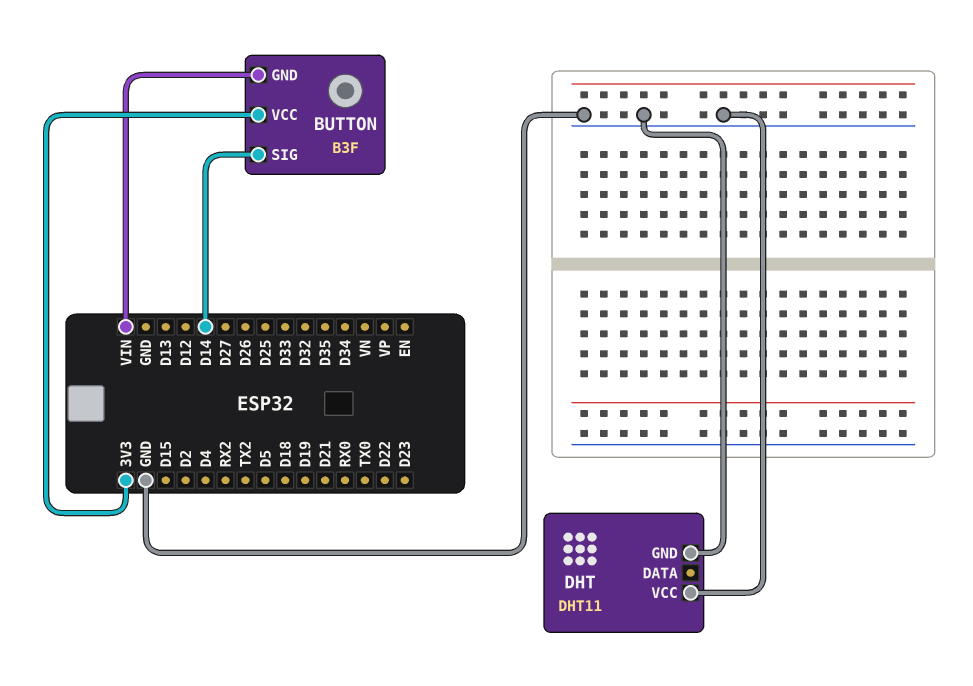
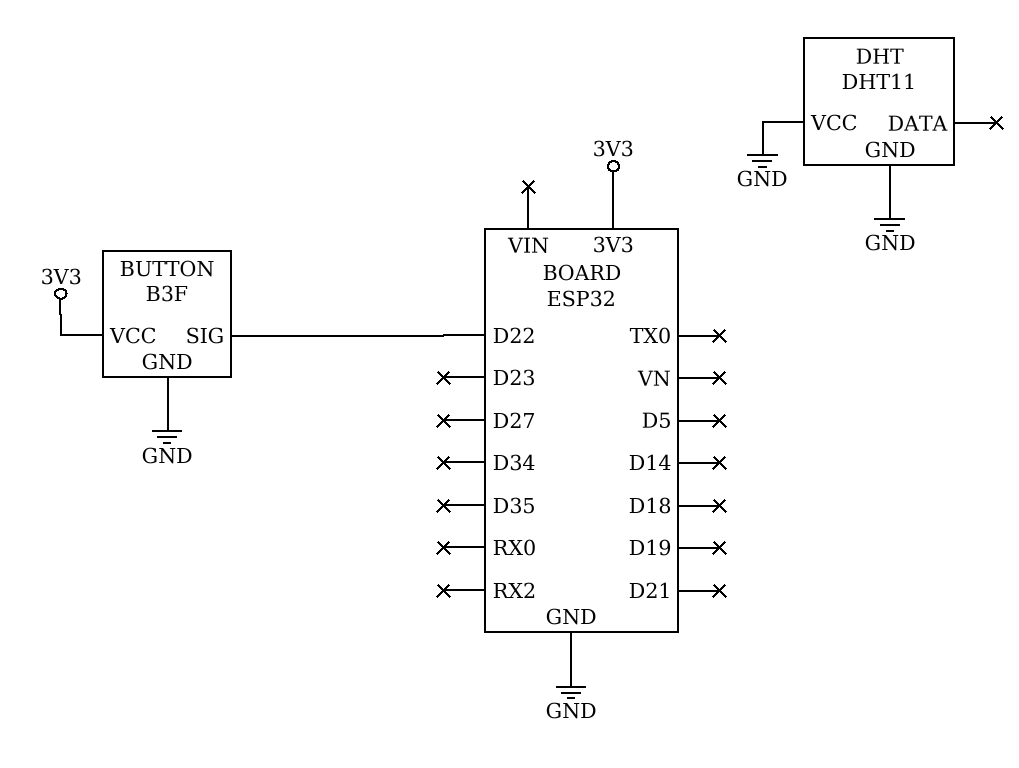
BUTTON pin GND: VIN -> GND
BUTTON pin SIG: D14 -> D22

